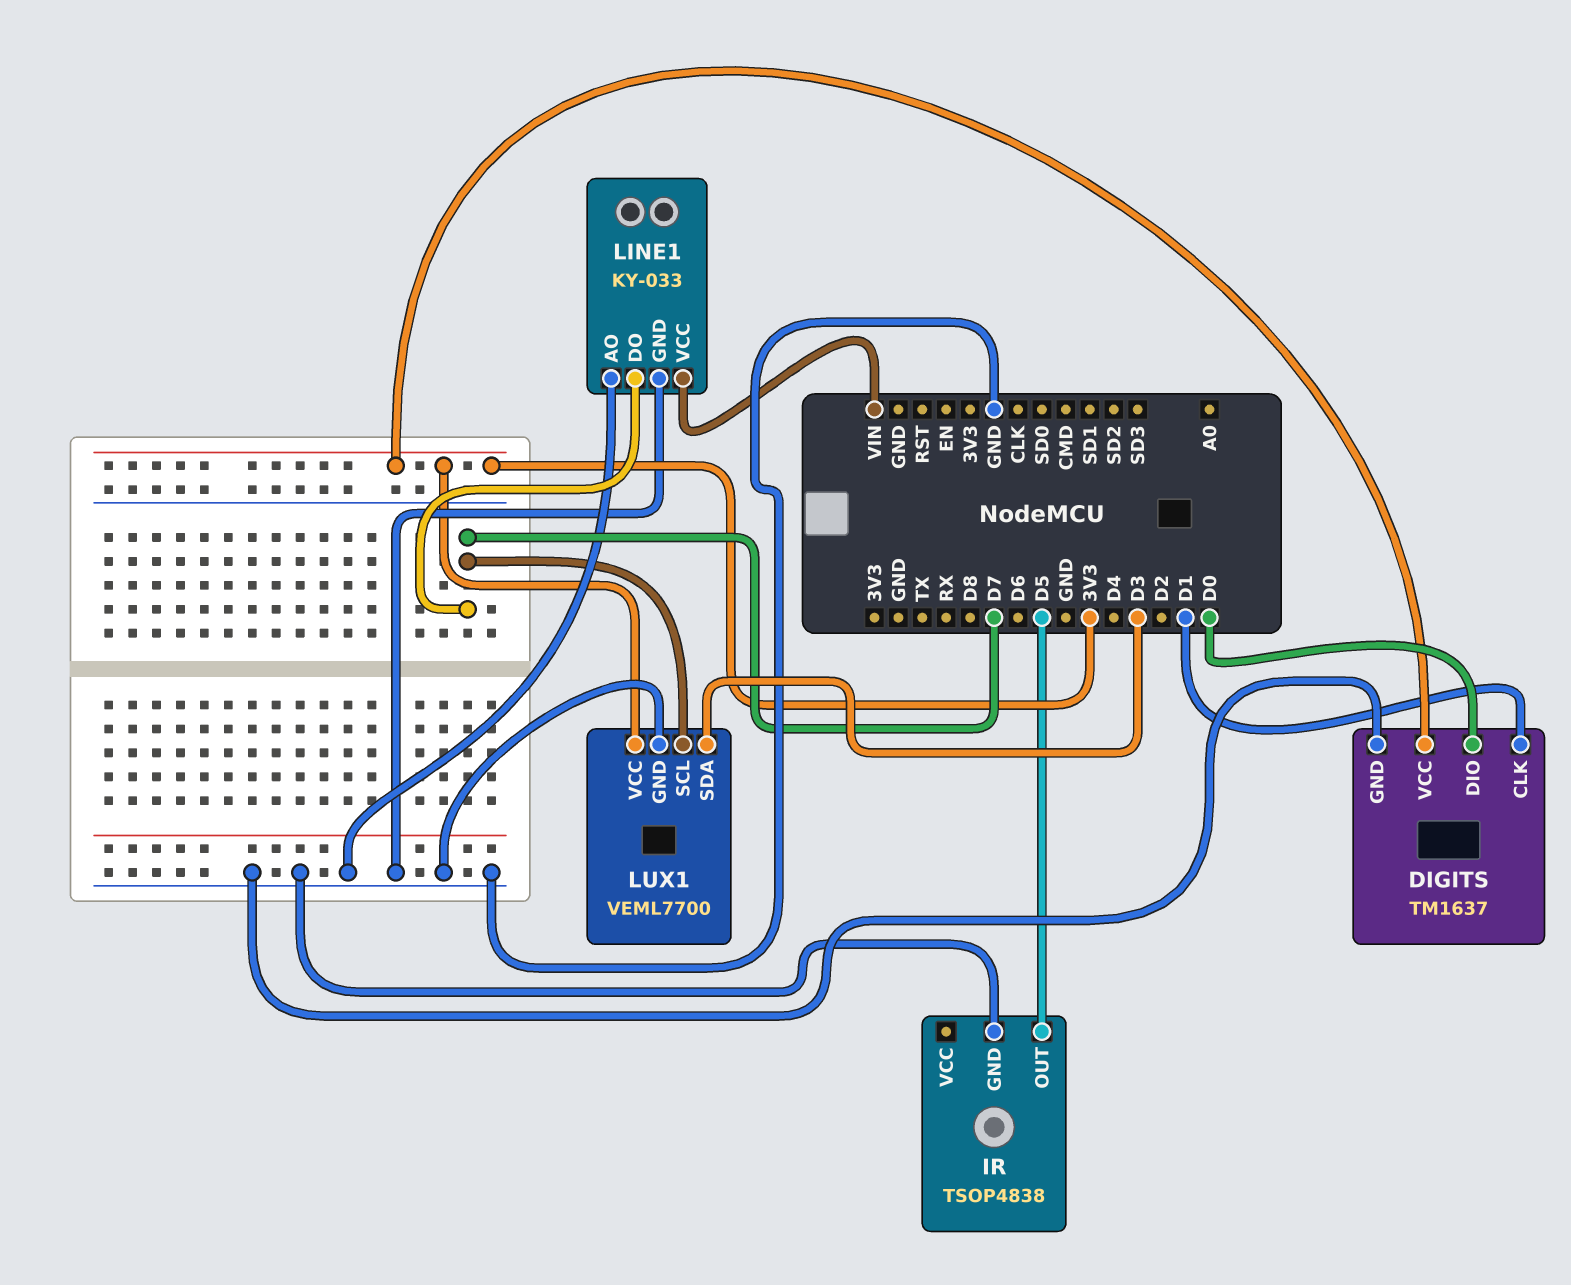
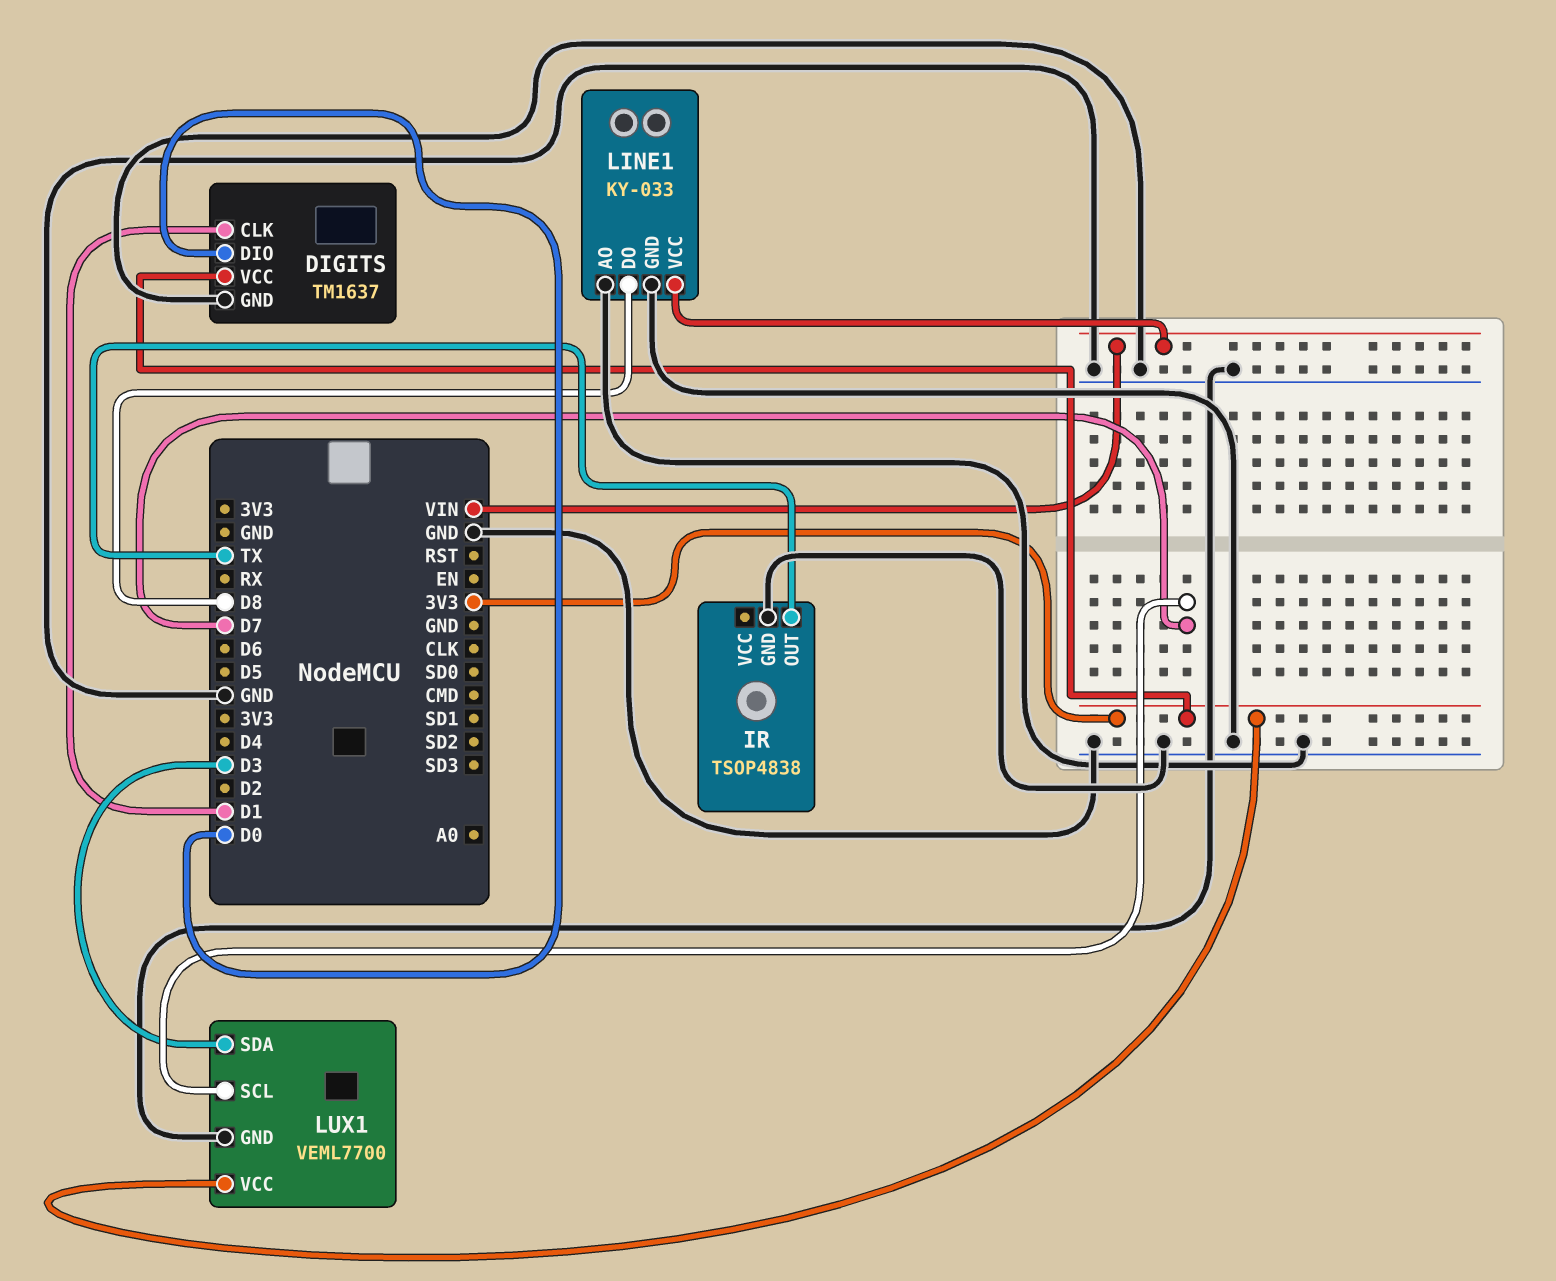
IR pin OUT: D5 -> TX
LINE1 pin DO: D7 -> D8

